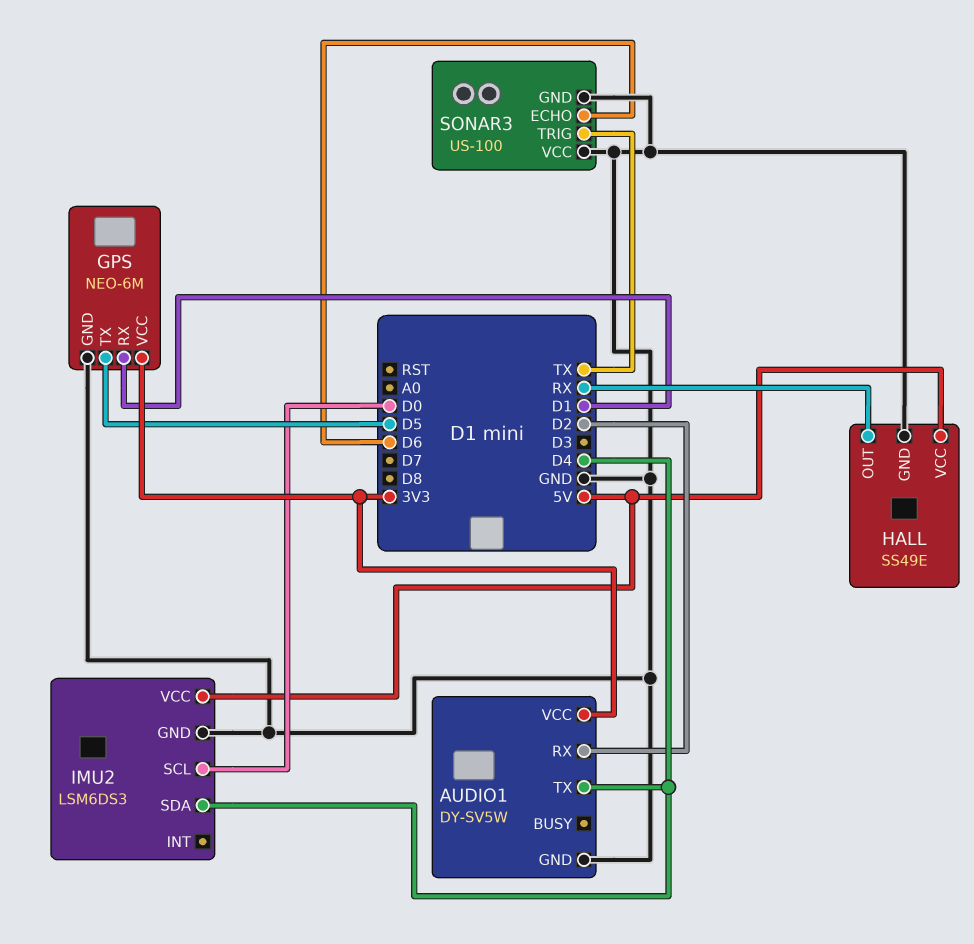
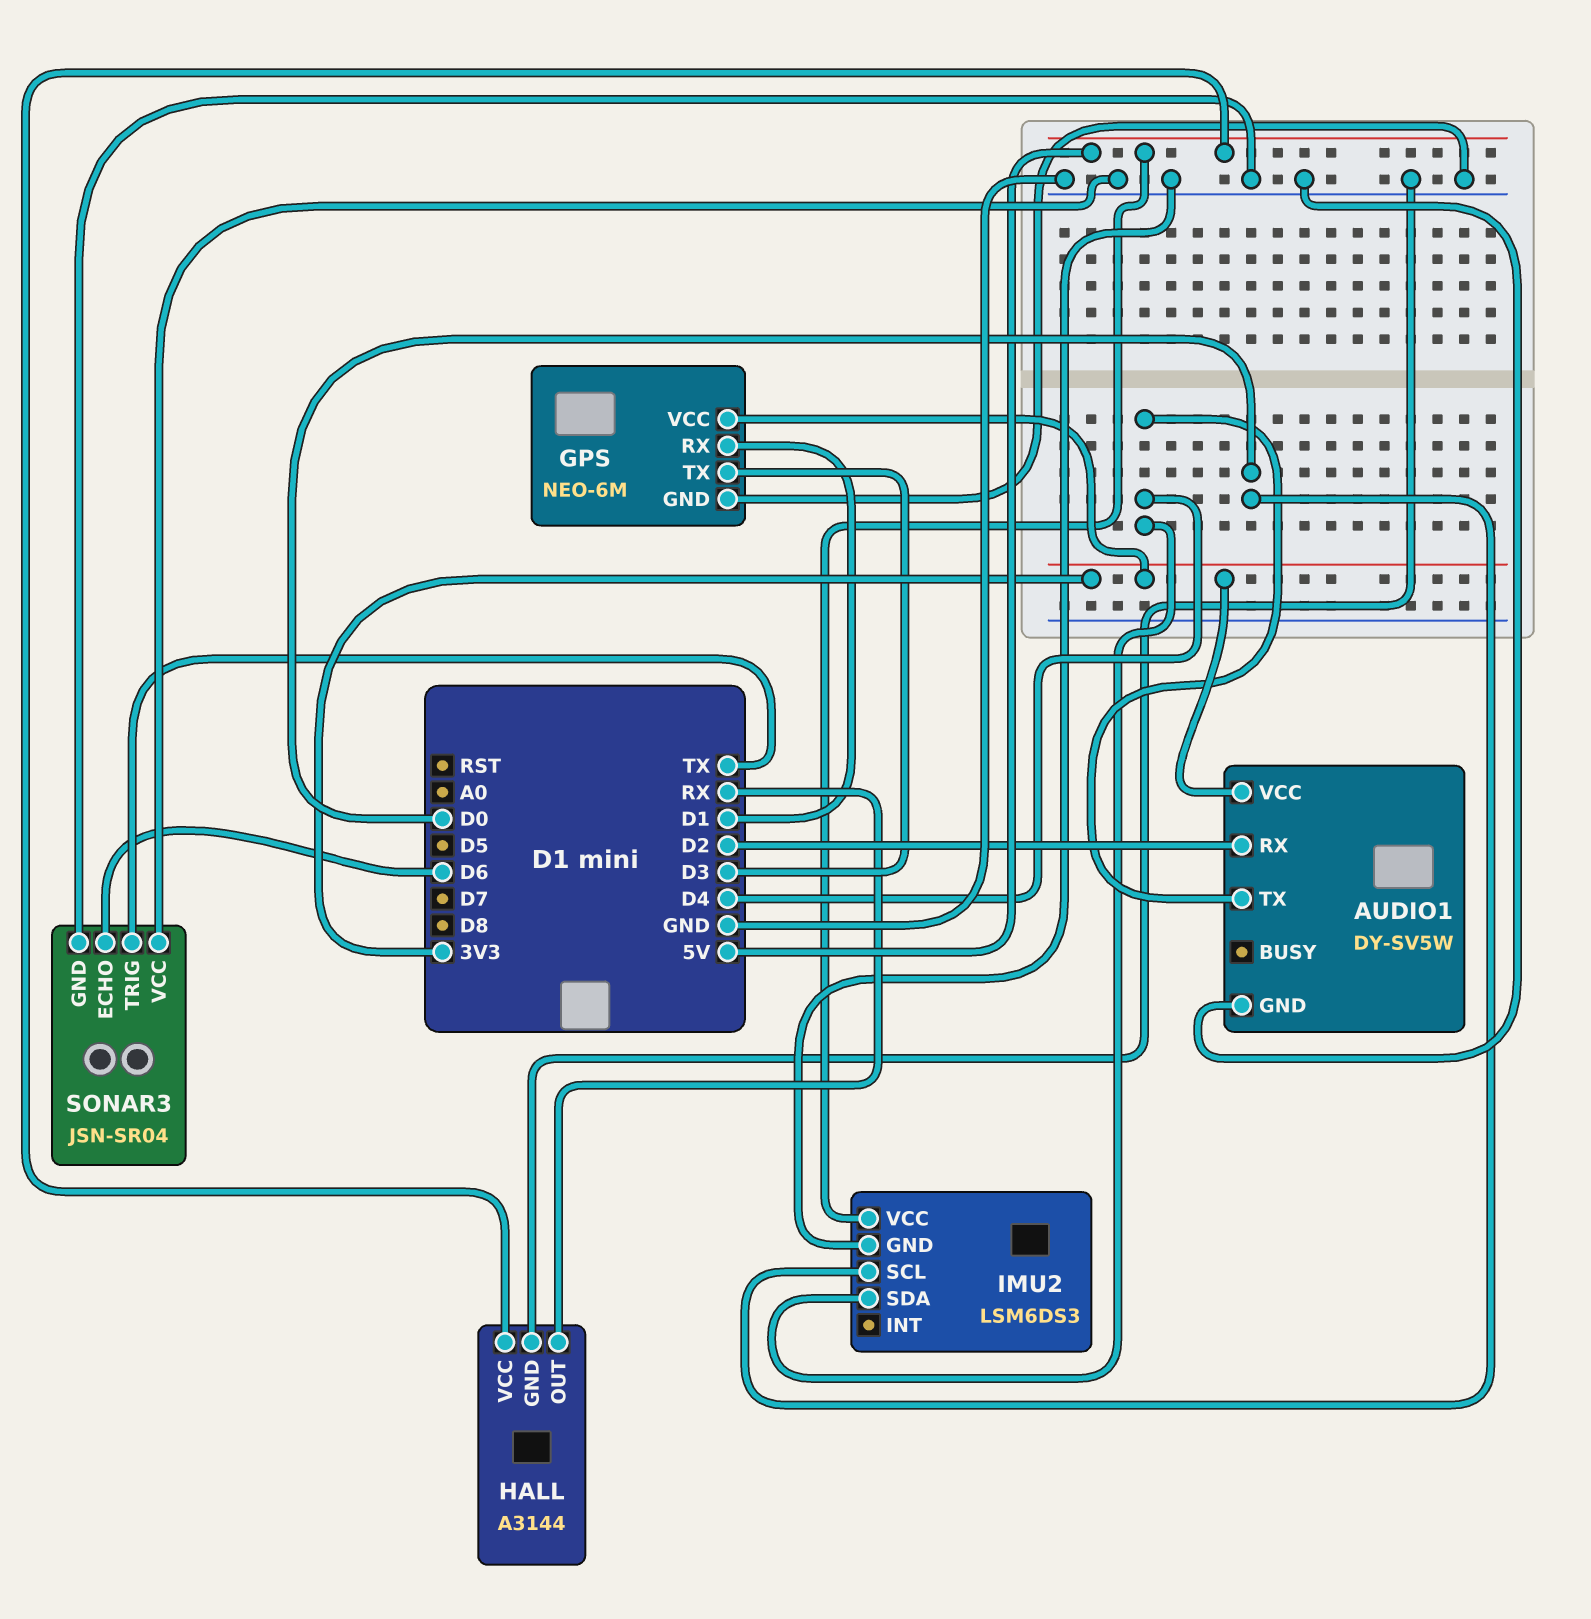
GPS pin TX: D5 -> D3
HALL: SS49E -> A3144
SONAR3: US-100 -> JSN-SR04

